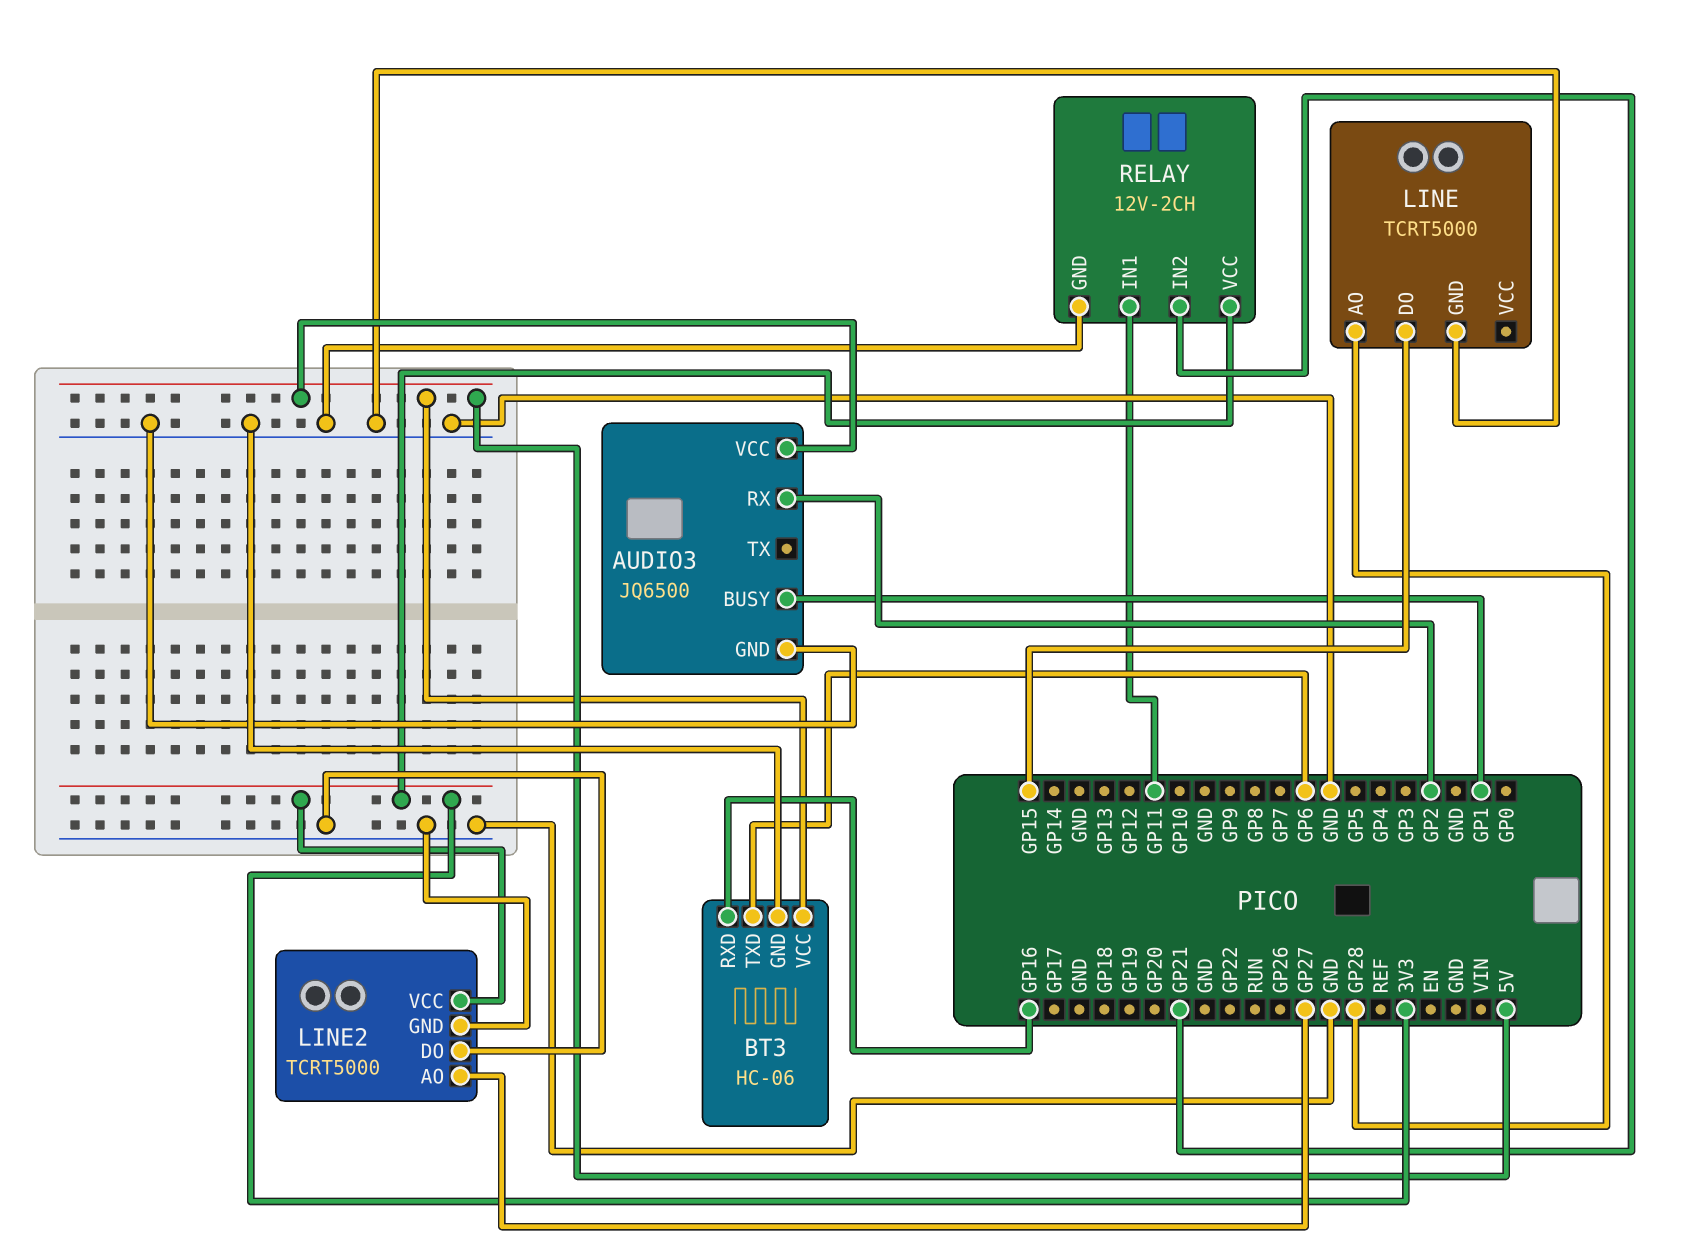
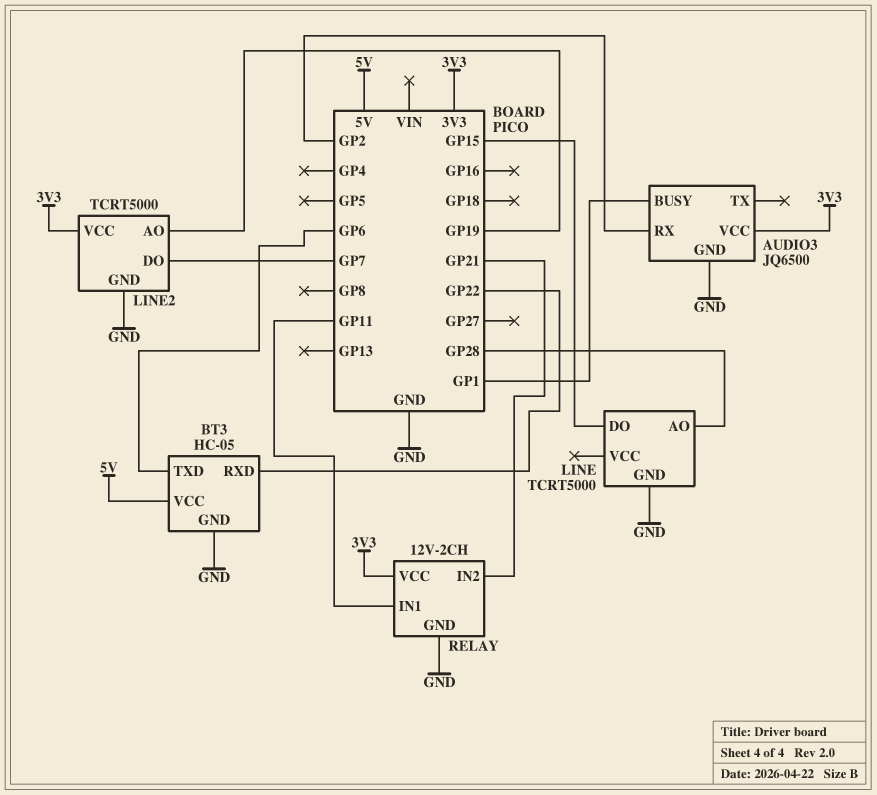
AUDIO3 pin VCC: 5V -> 3V3
BT3: HC-06 -> HC-05
BT3 pin RXD: GP16 -> GP22
LINE2 pin AO: GP27 -> GP19
LINE2 pin DO: GND -> GP7

